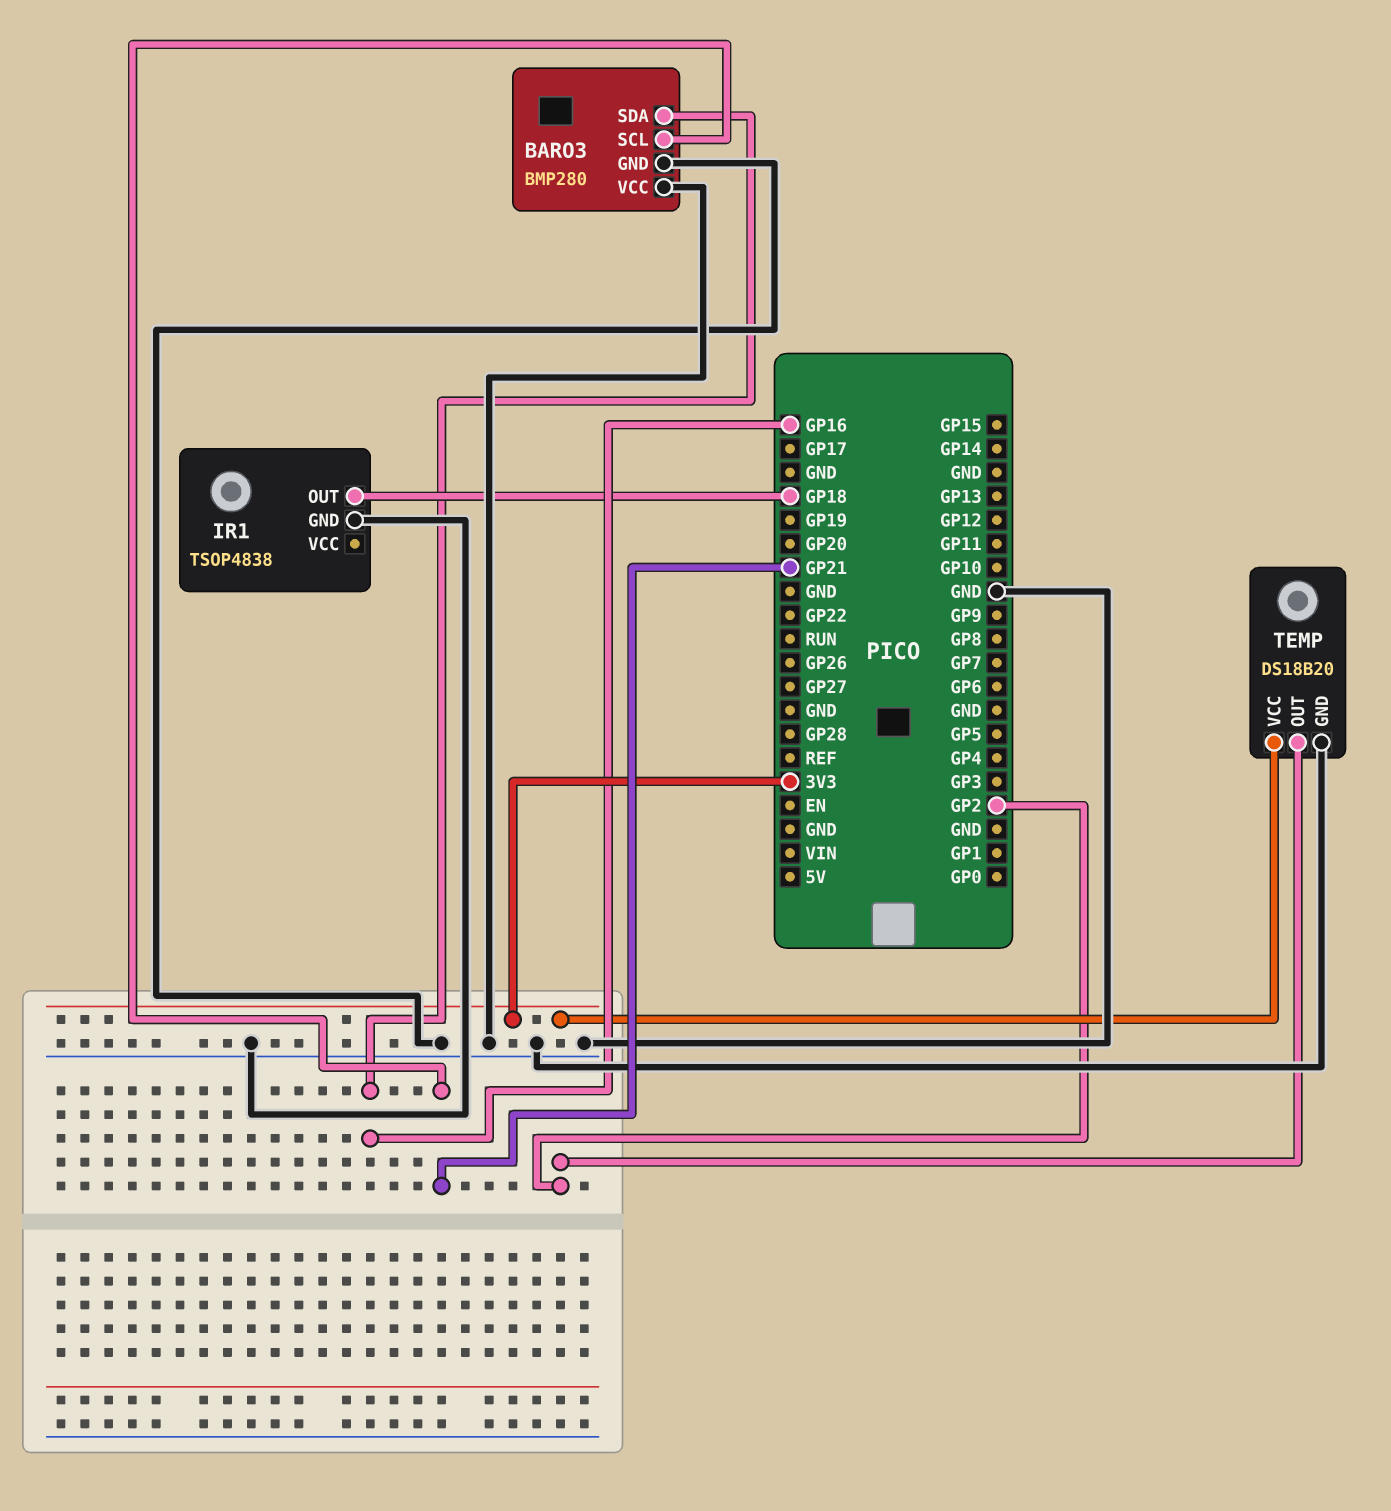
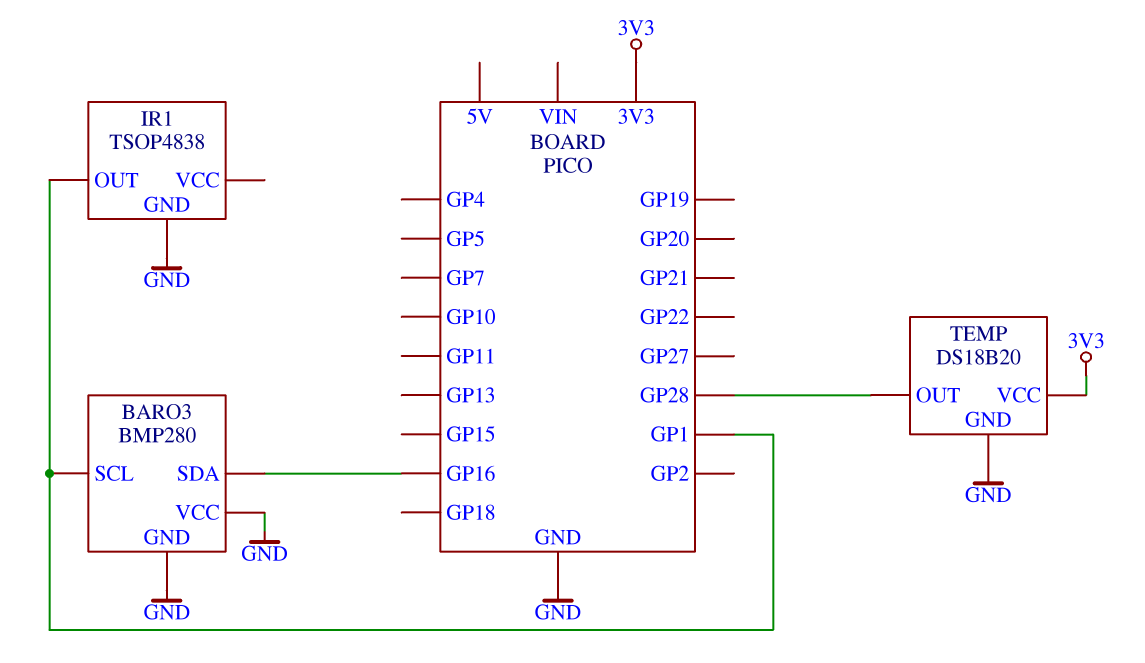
BARO3 pin SCL: GP21 -> GP1
IR1 pin OUT: GP18 -> GP1
TEMP pin OUT: GP2 -> GP28

